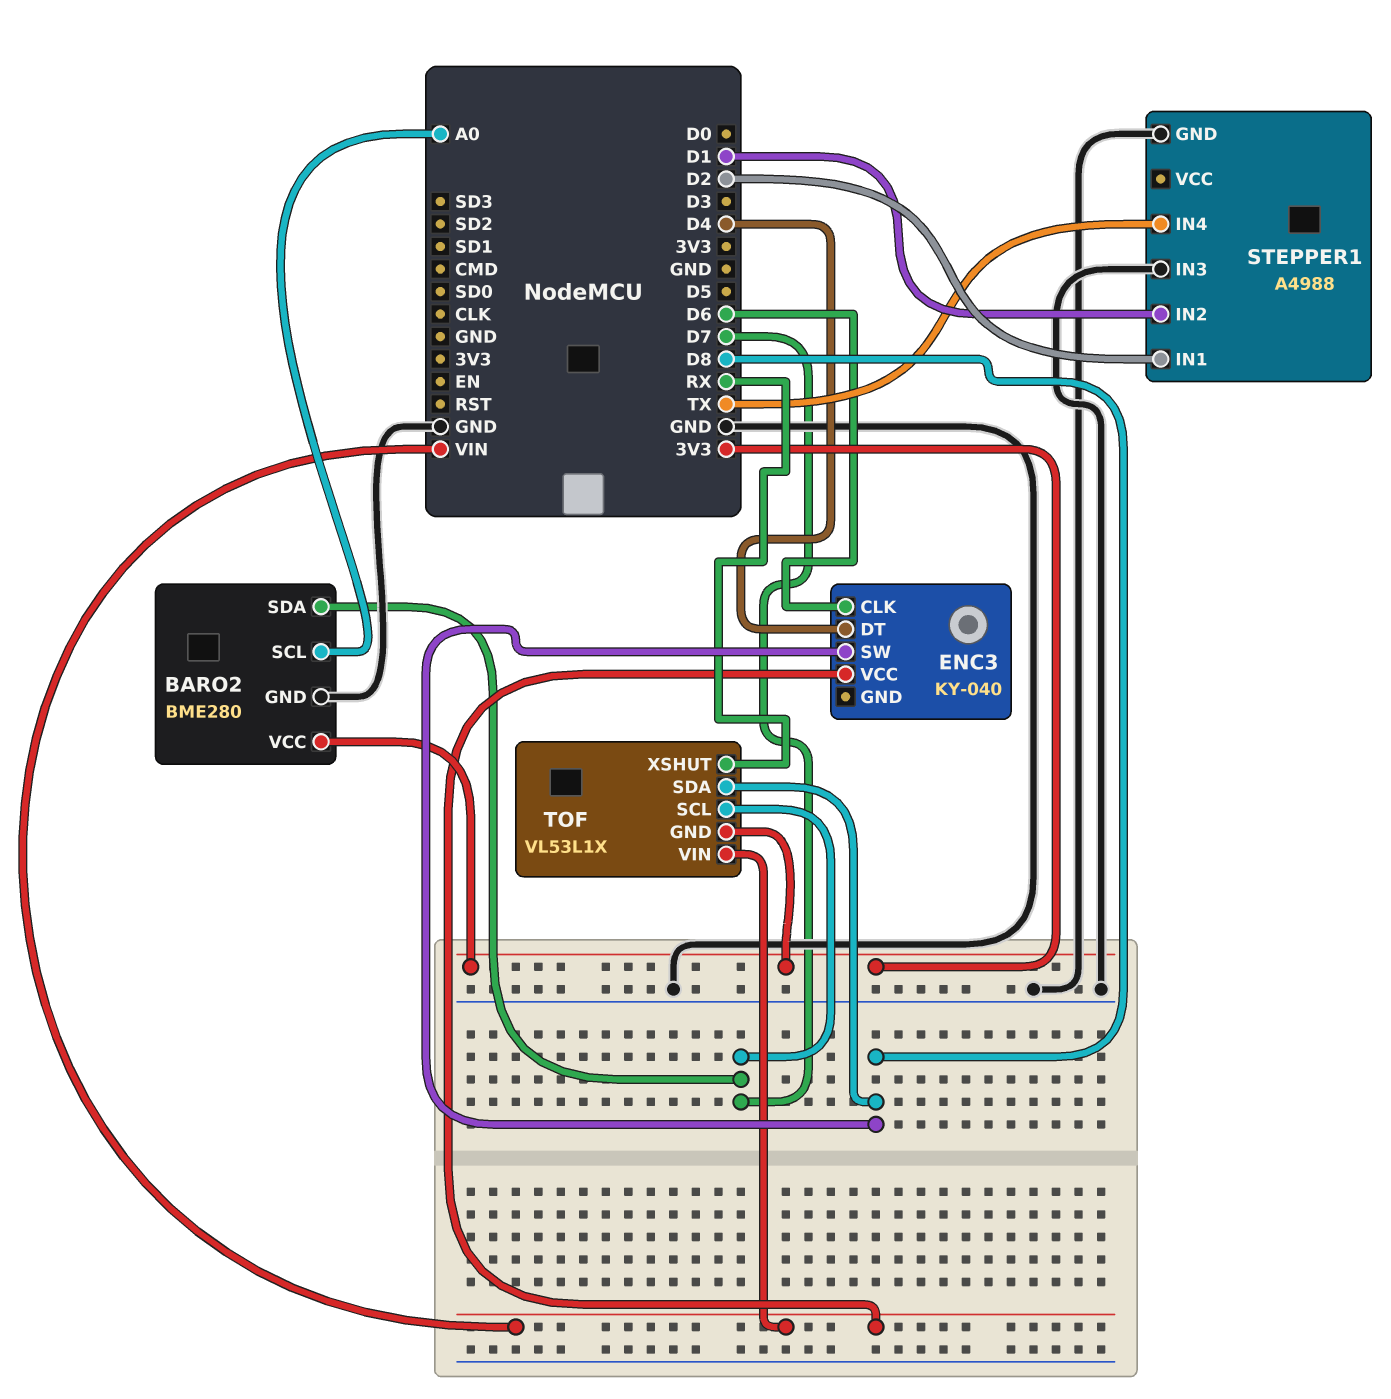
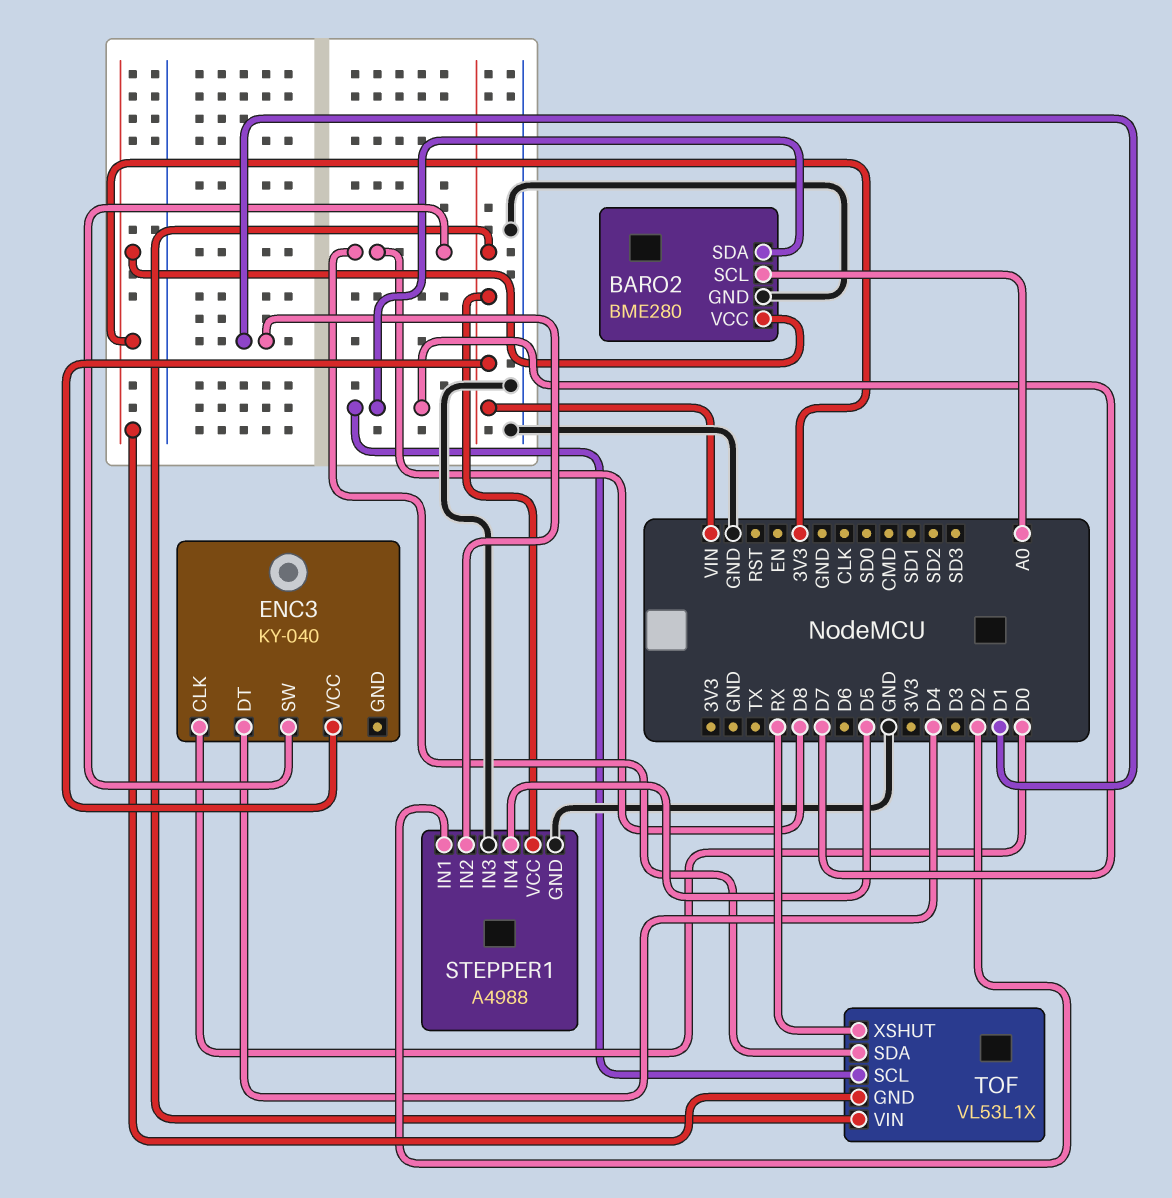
ENC3 pin CLK: D6 -> D0
STEPPER1 pin IN4: TX -> D5
STEPPER1 pin VCC: none -> VIN

